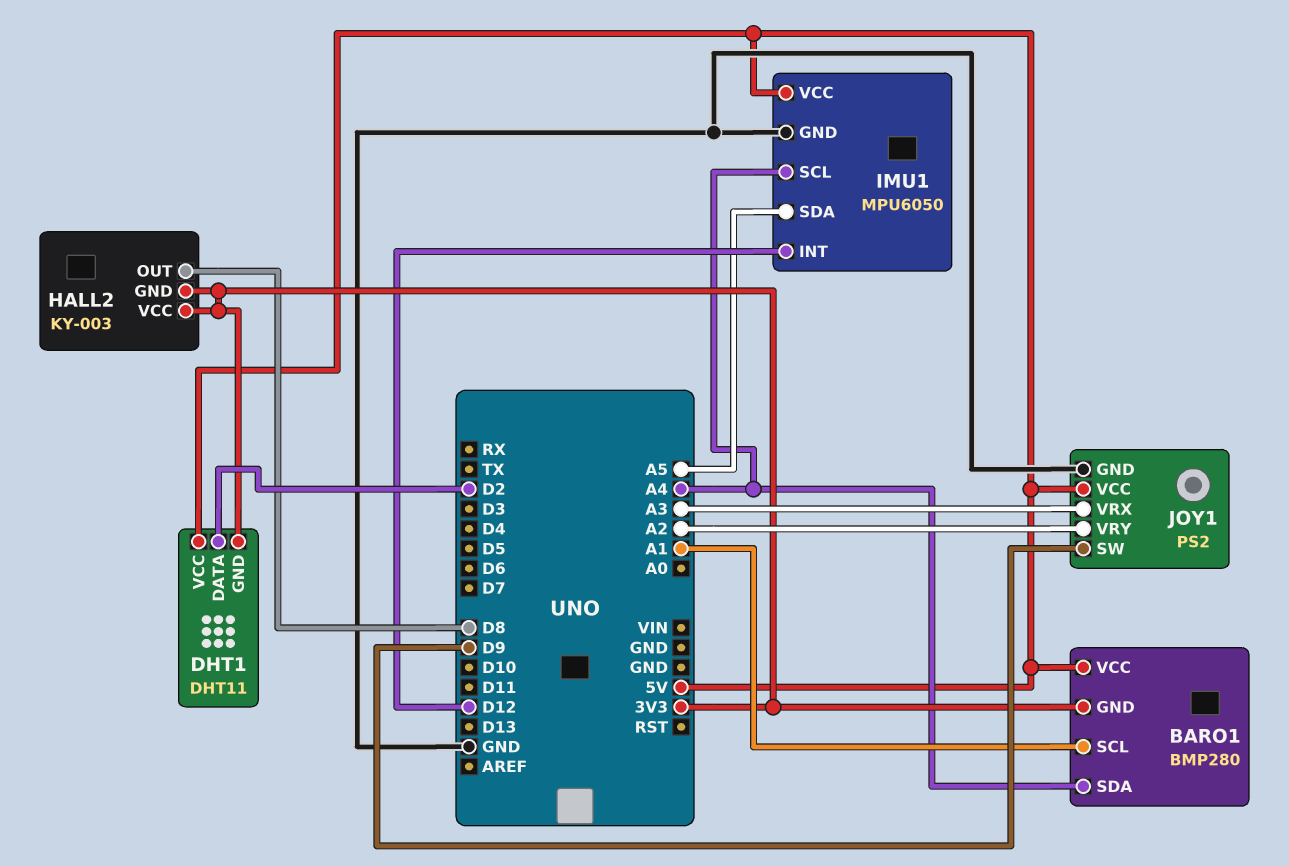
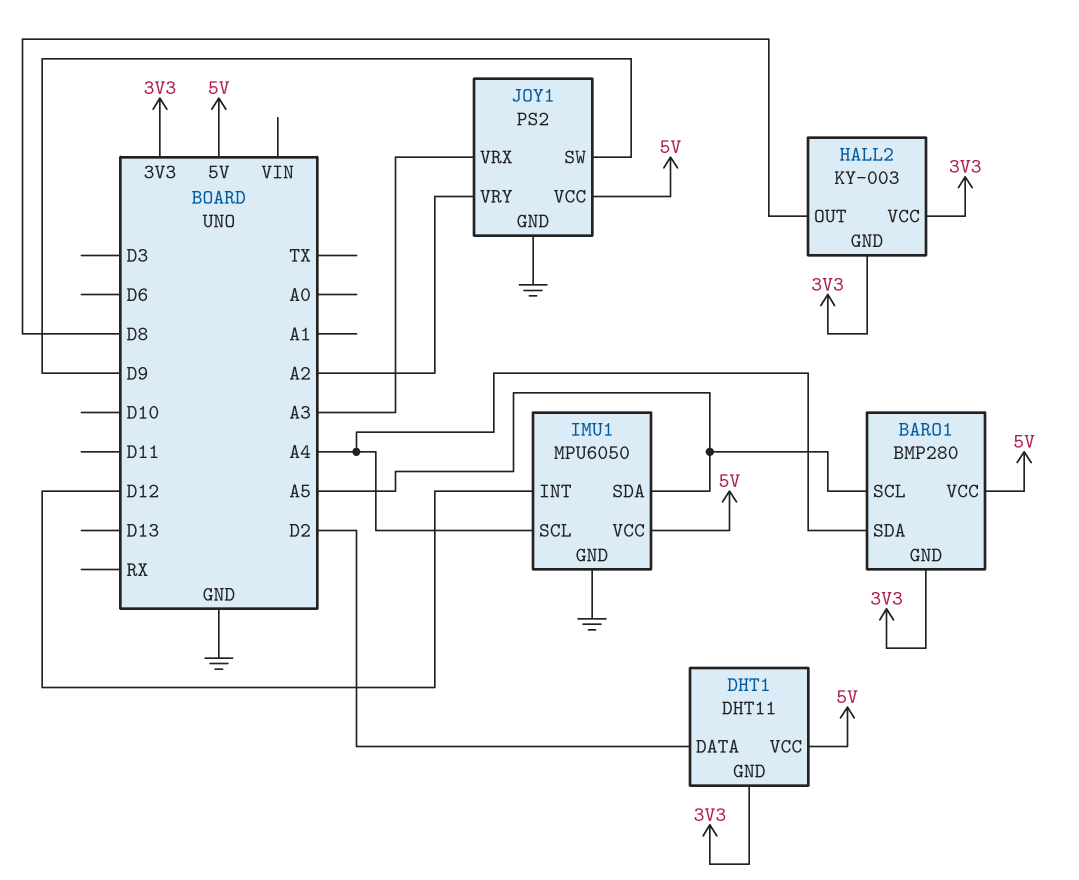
BARO1 pin SCL: A1 -> A5

